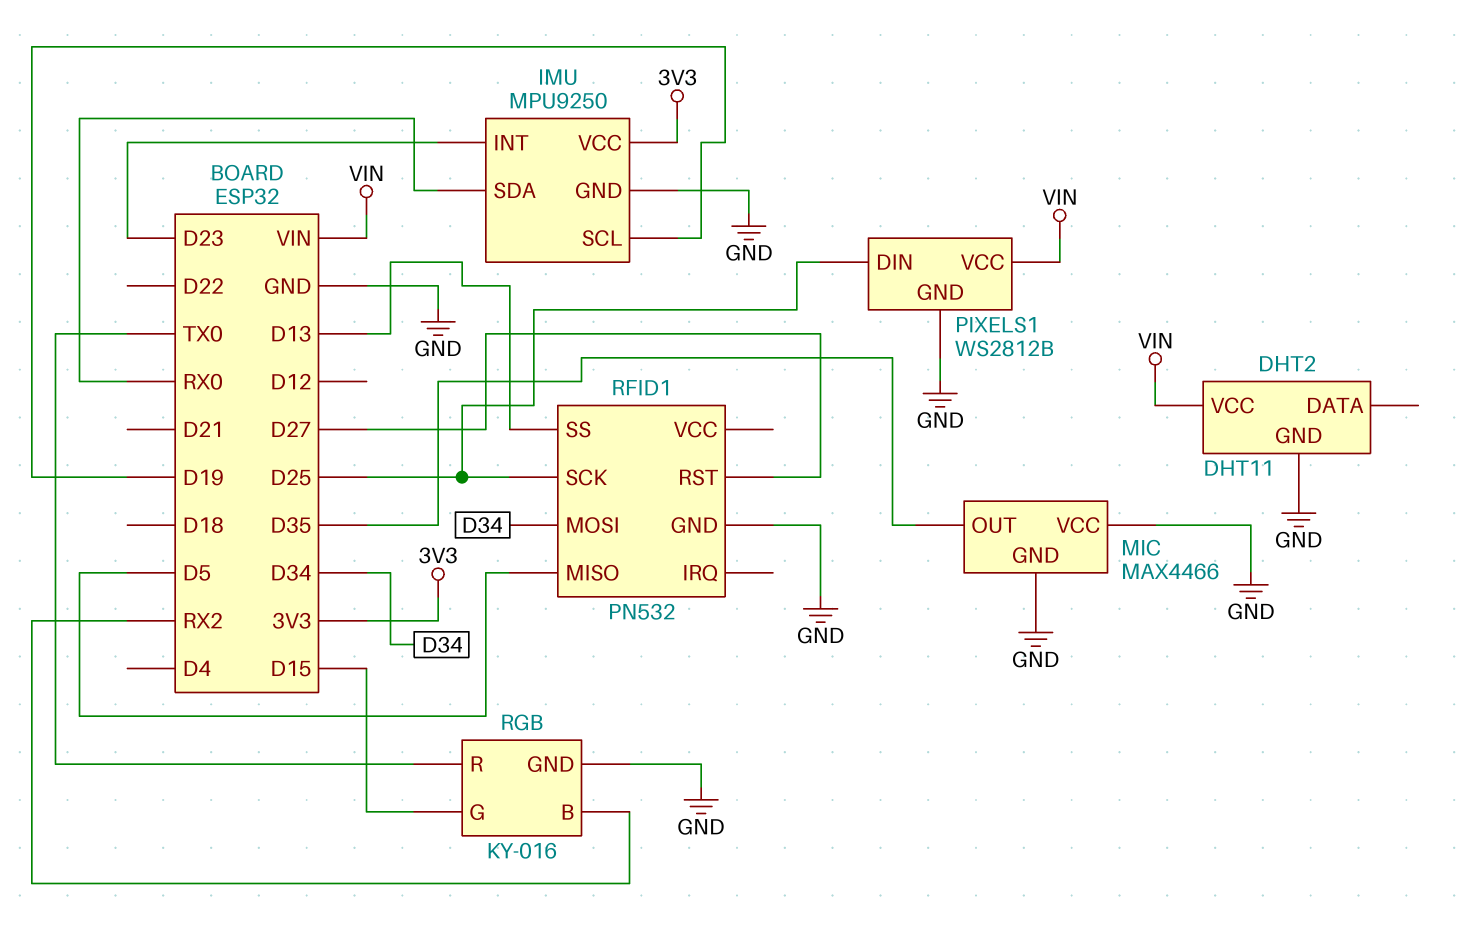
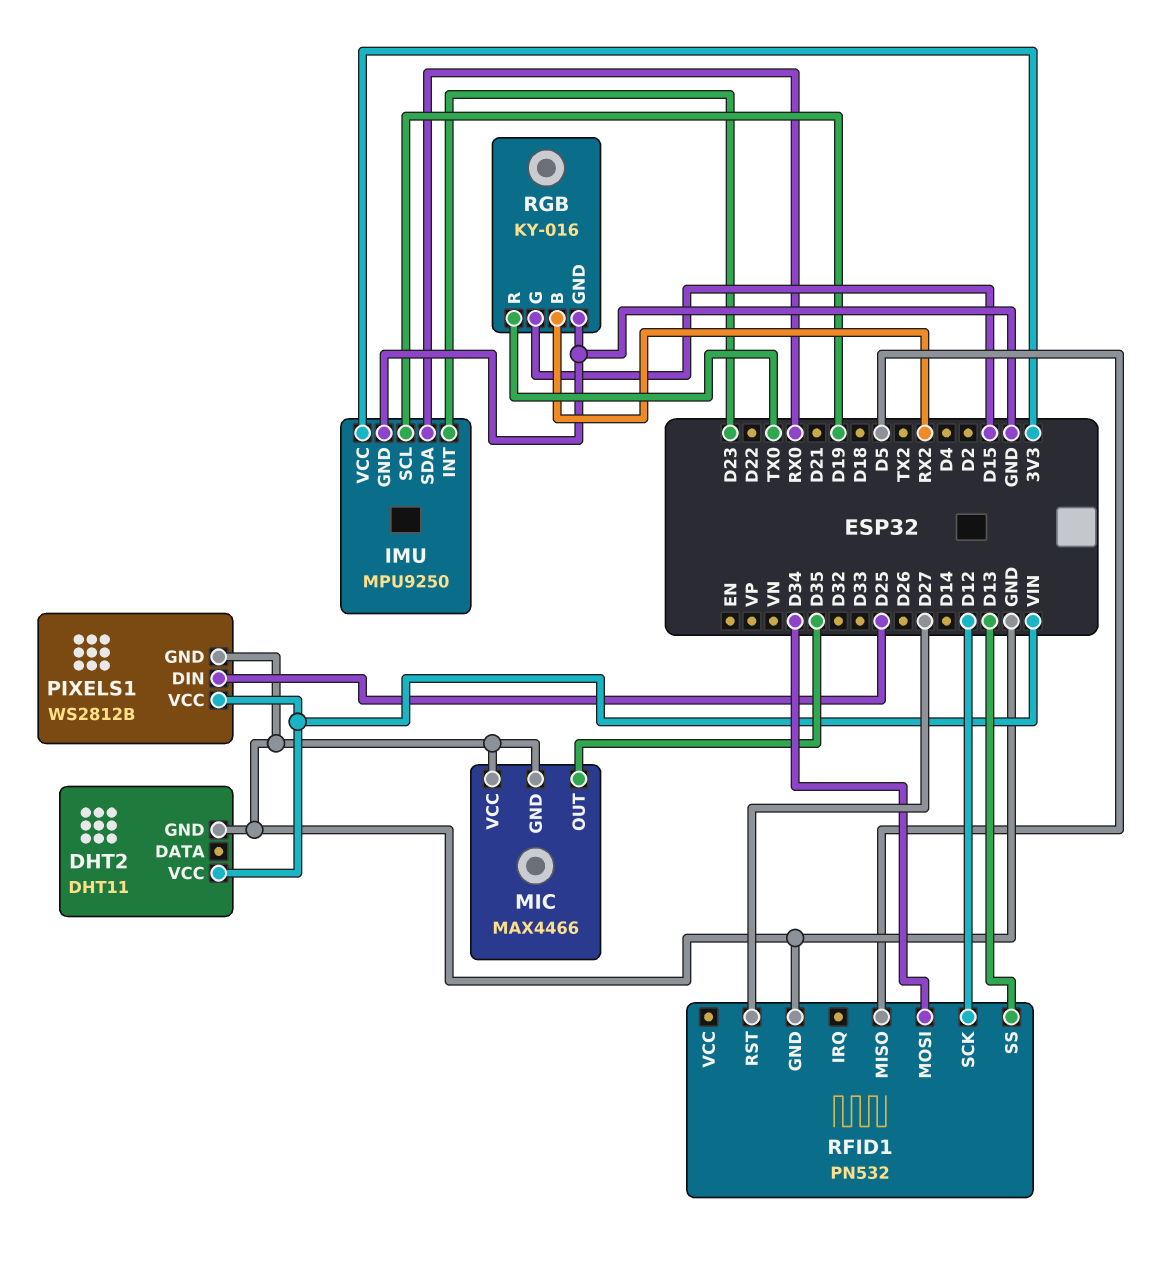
RFID1 pin SCK: D25 -> D12

